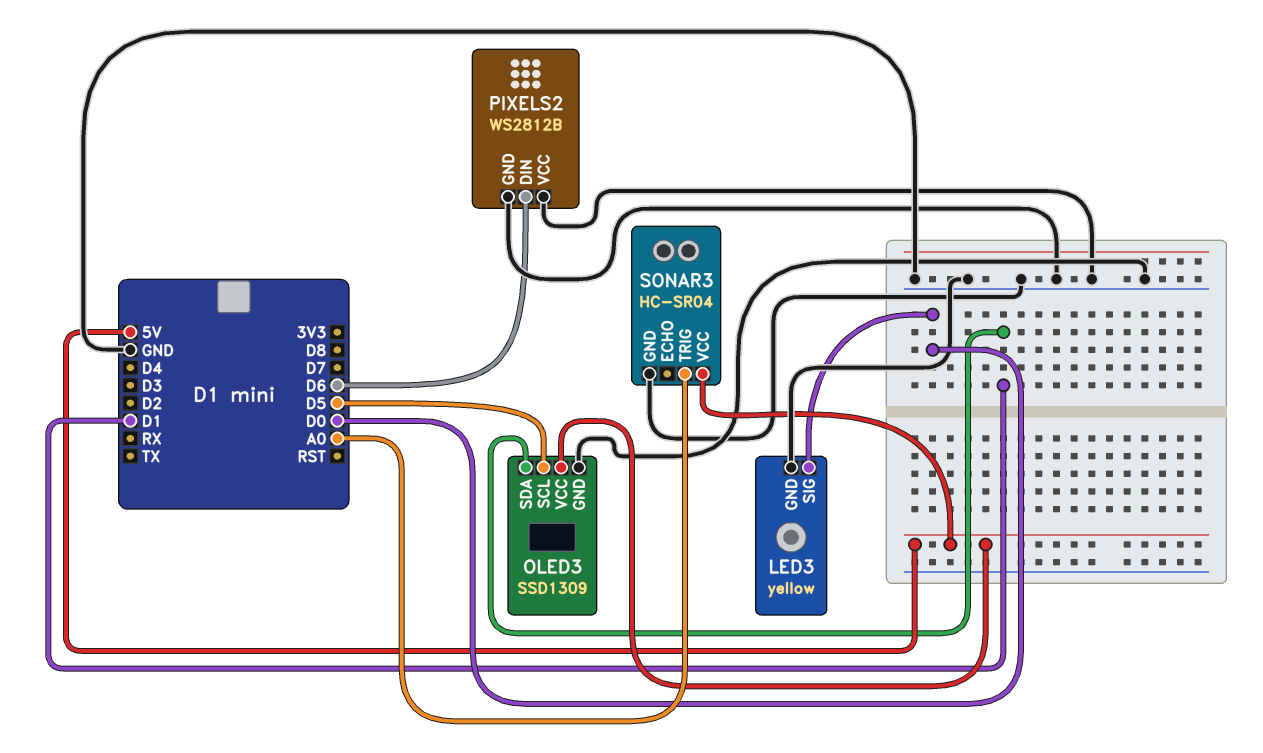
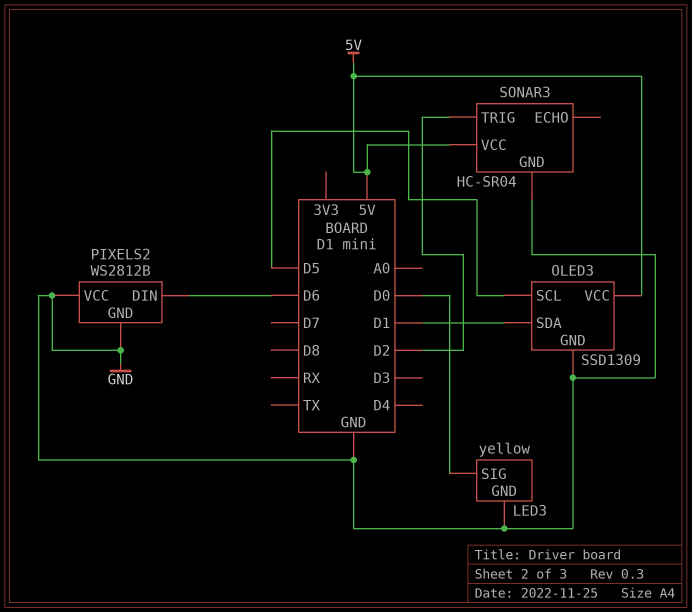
SONAR3 pin TRIG: A0 -> D2

